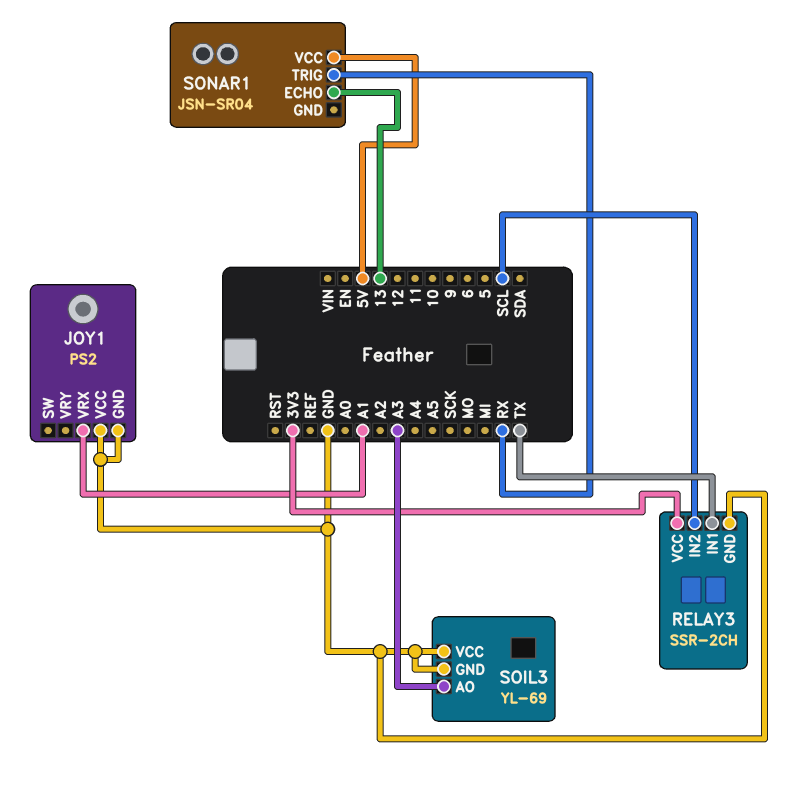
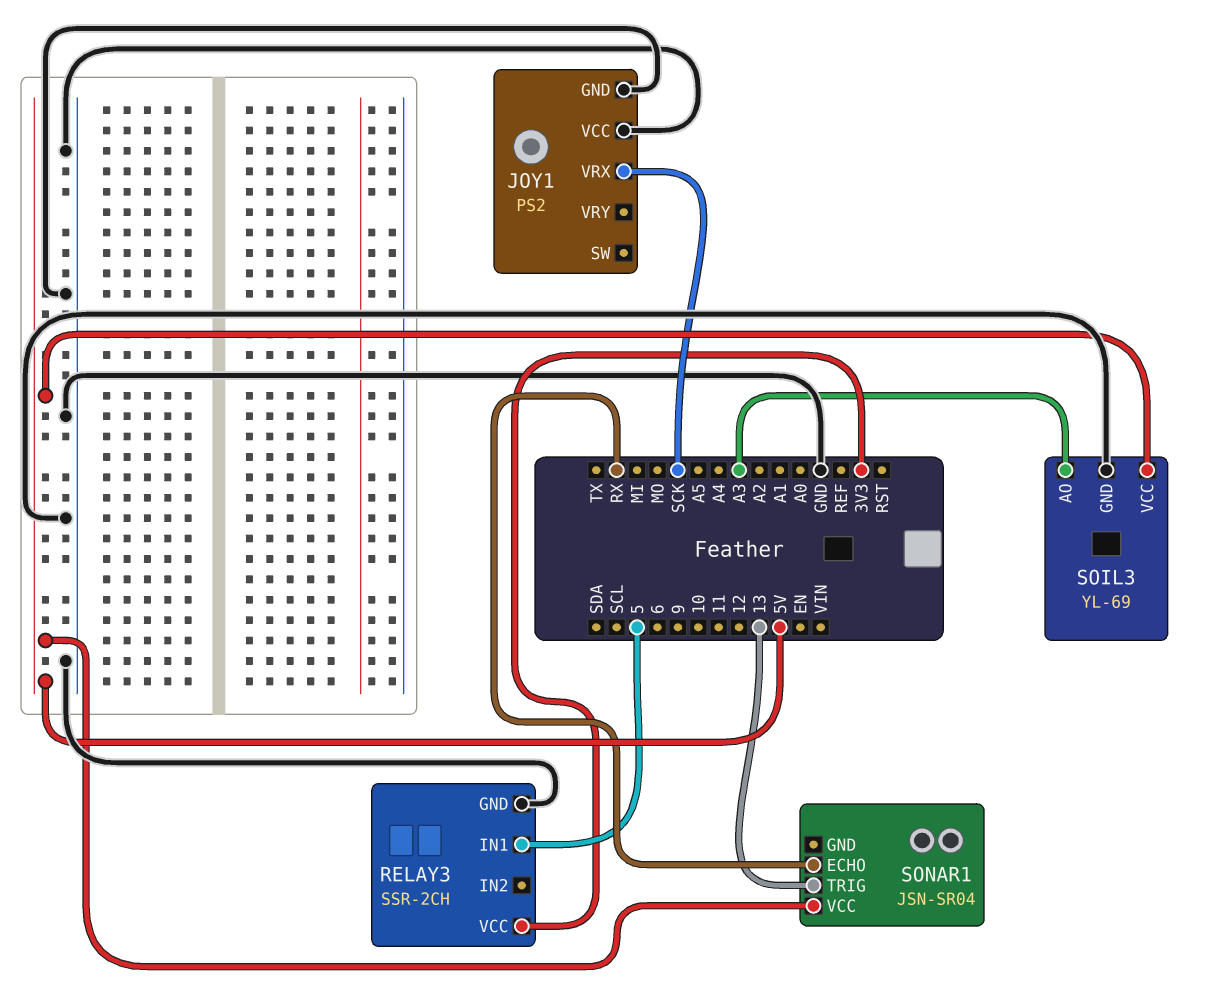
JOY1 pin VRX: A1 -> SCK
RELAY3 pin IN1: TX -> 5
RELAY3 pin IN2: SCL -> none
SOIL3 pin VCC: GND -> 5V
SONAR1 pin ECHO: 13 -> RX
SONAR1 pin TRIG: RX -> 13

